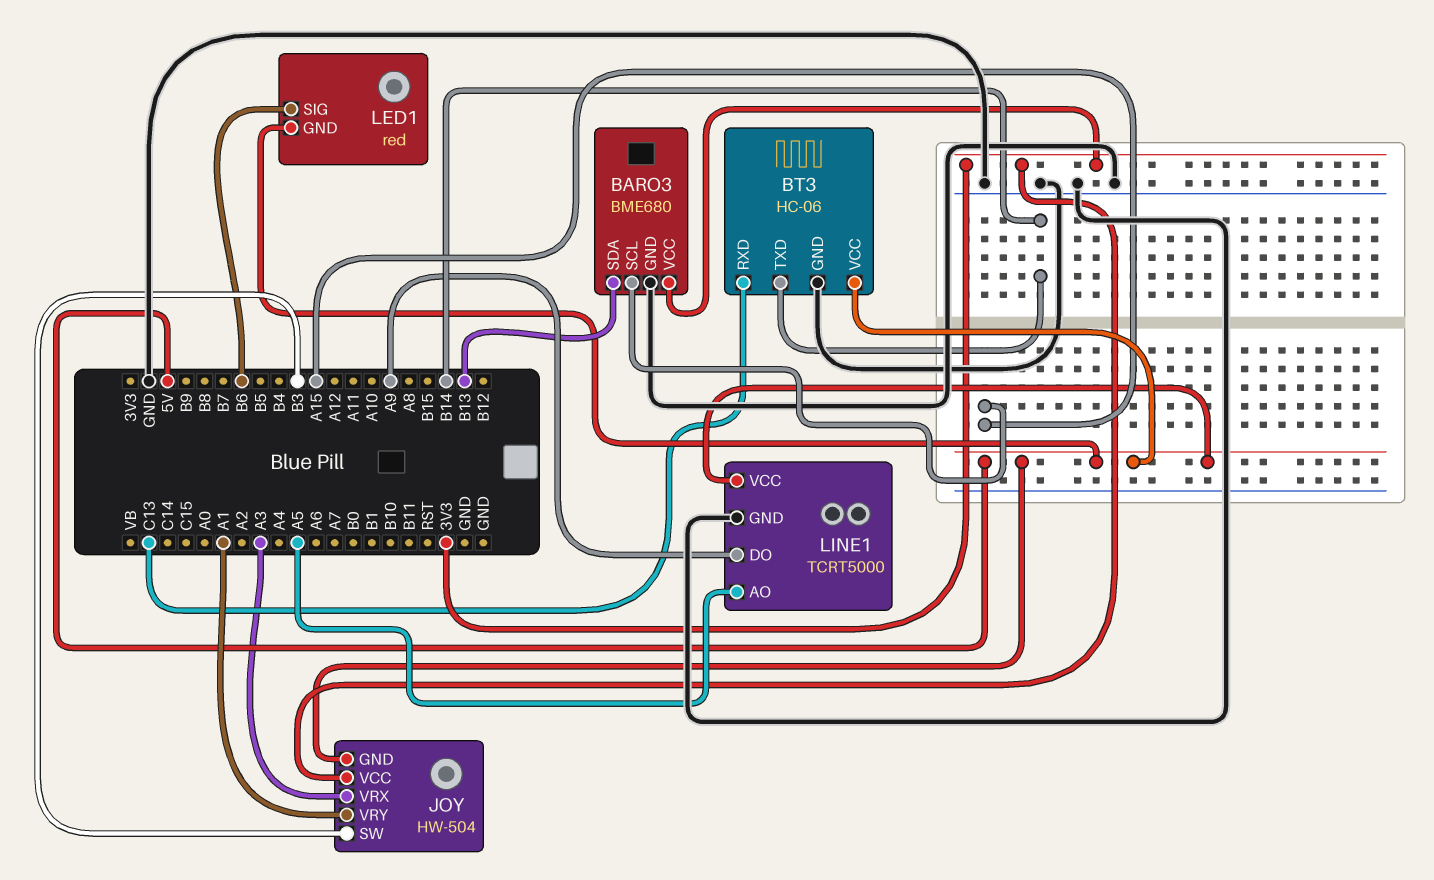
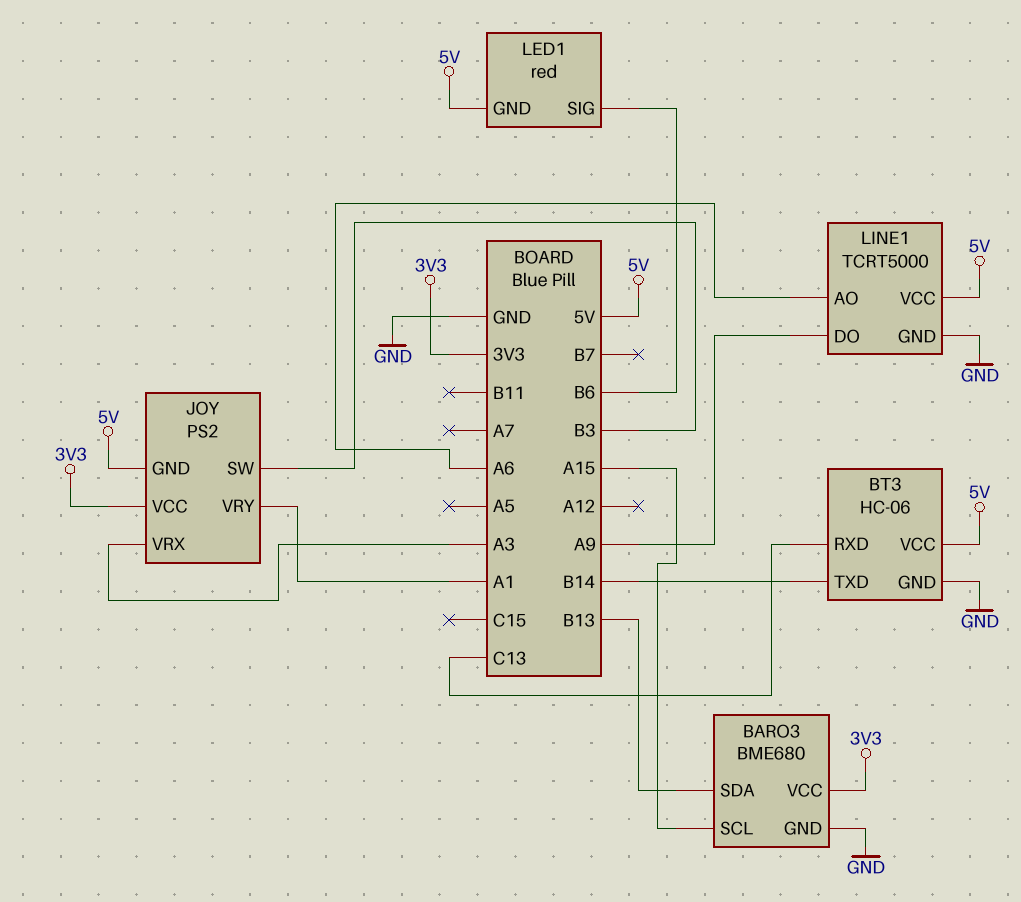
JOY: HW-504 -> PS2
LINE1 pin AO: A5 -> A6

